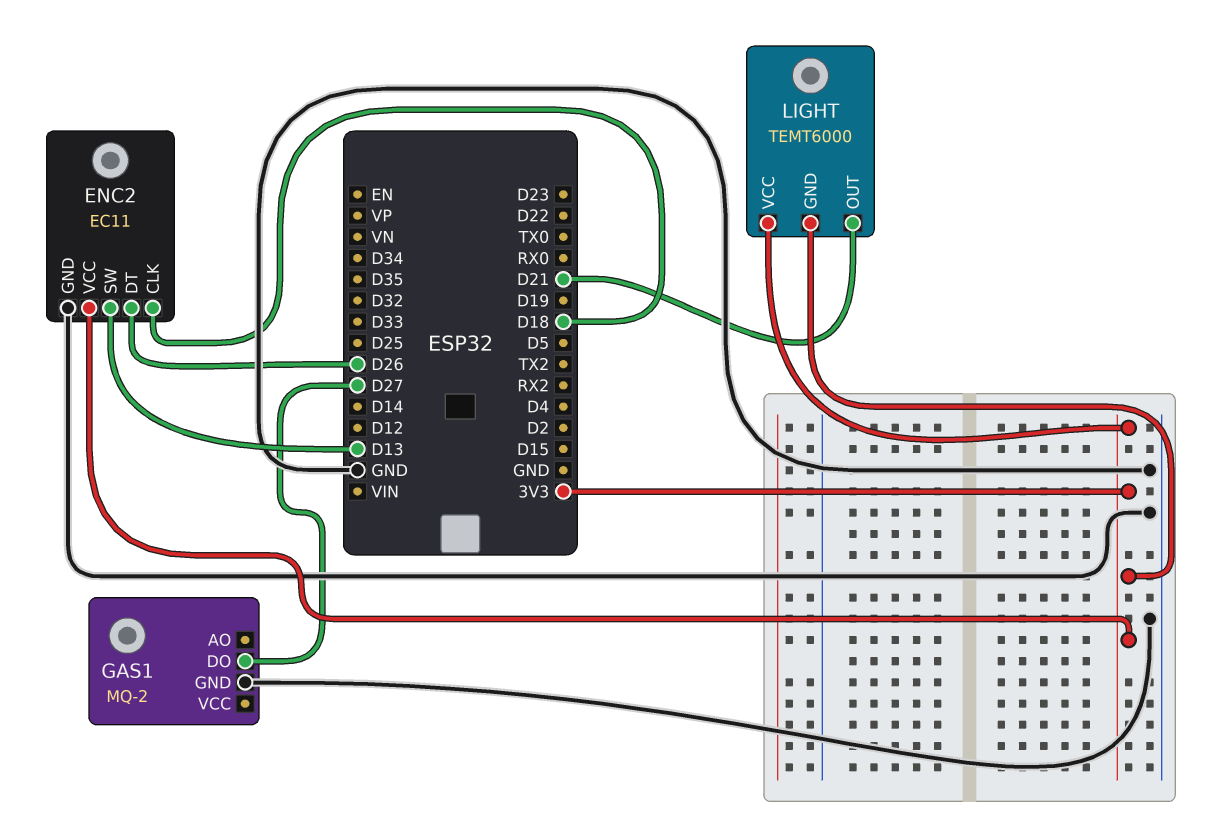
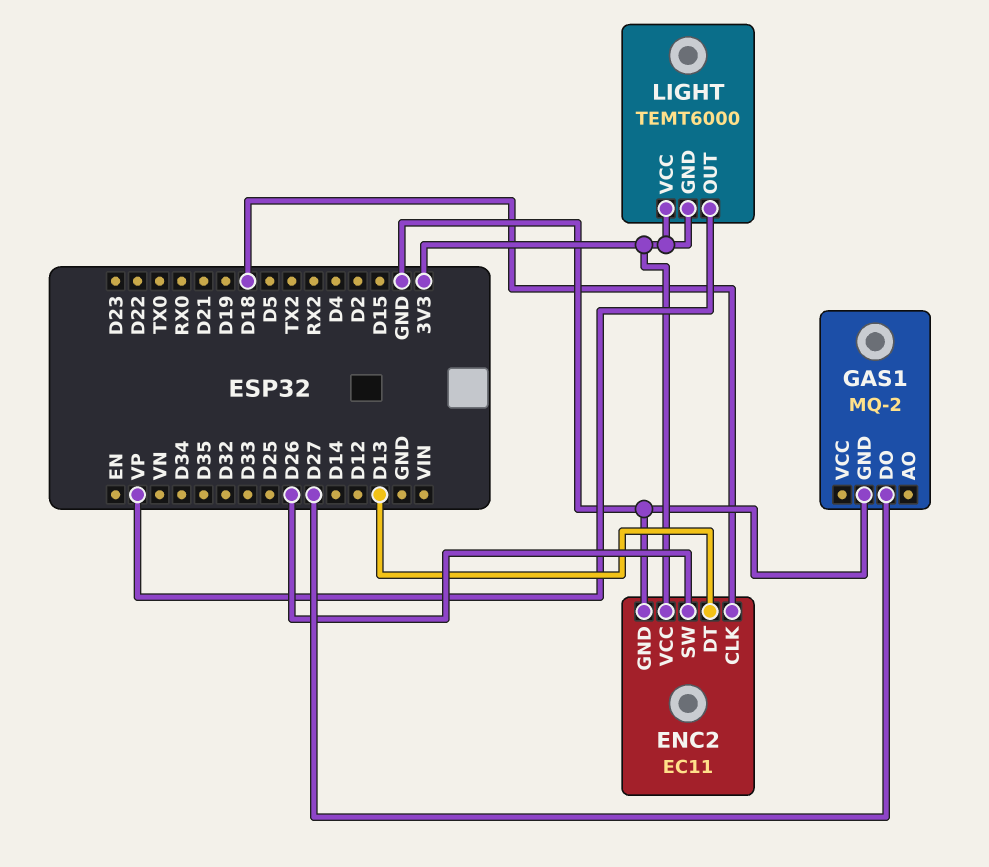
ENC2 pin DT: D26 -> D13
ENC2 pin SW: D13 -> D26
LIGHT pin OUT: D21 -> VP

